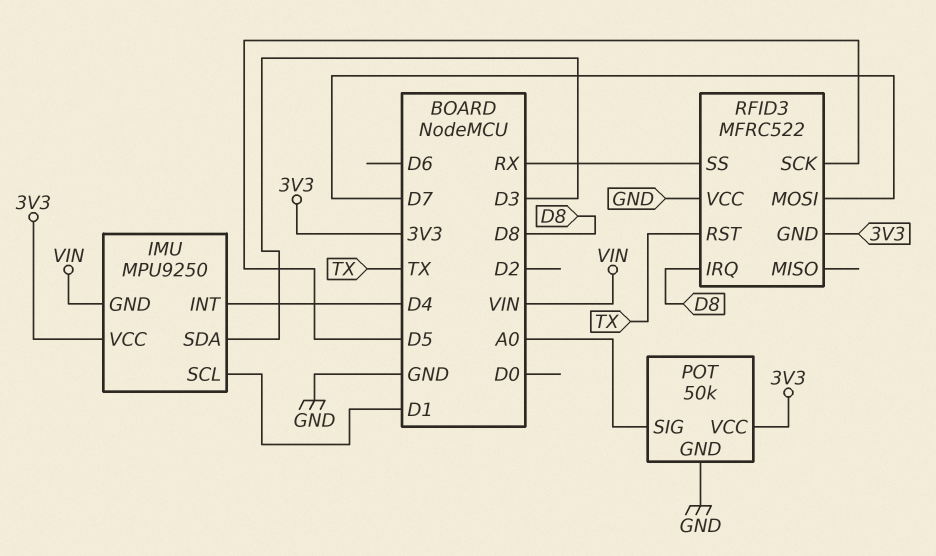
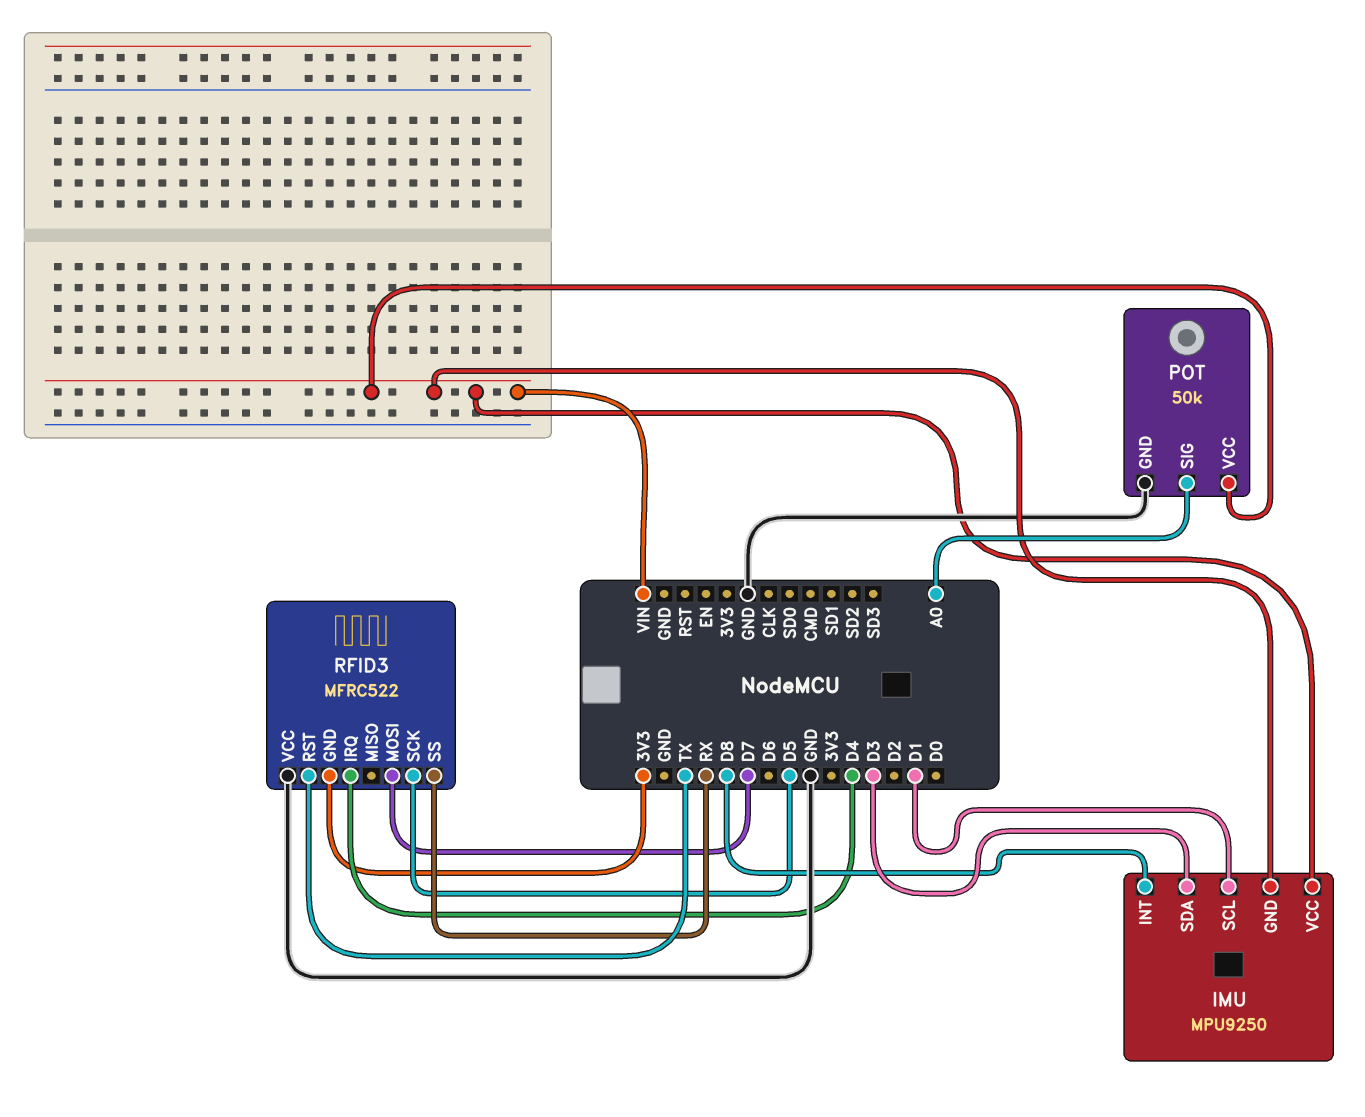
IMU pin INT: D4 -> D8
IMU pin VCC: 3V3 -> VIN
POT pin VCC: 3V3 -> VIN
RFID3 pin IRQ: D8 -> D4

